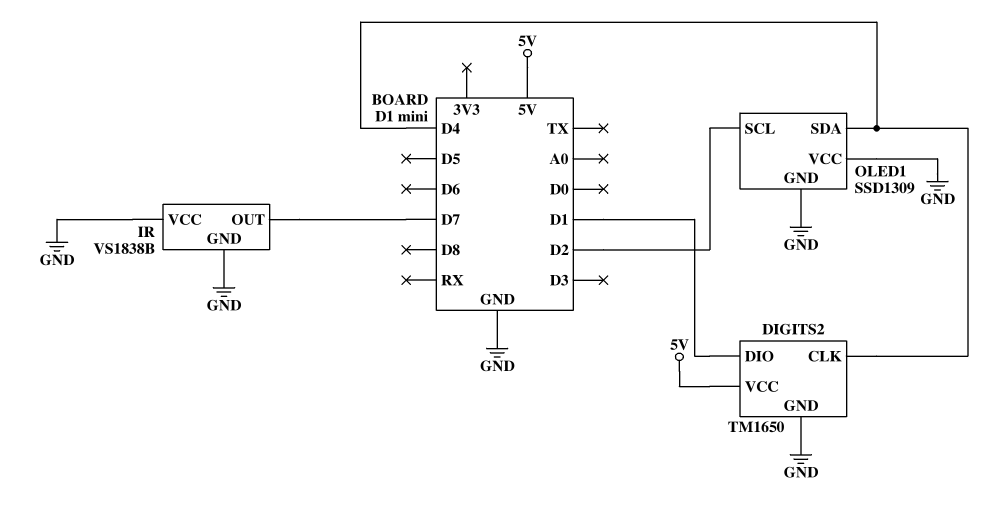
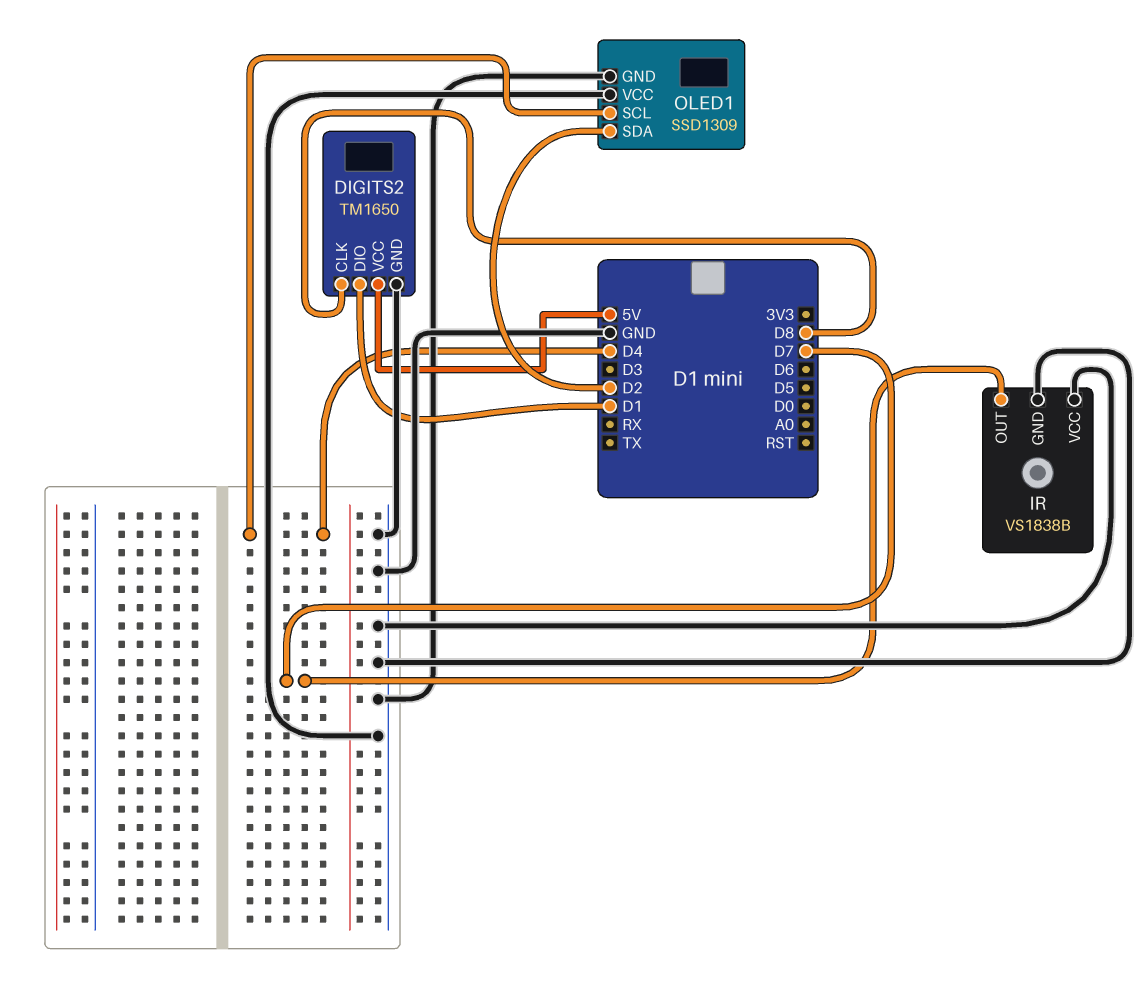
DIGITS2 pin CLK: D4 -> D8
OLED1 pin SCL: D2 -> D4
OLED1 pin SDA: D4 -> D2

